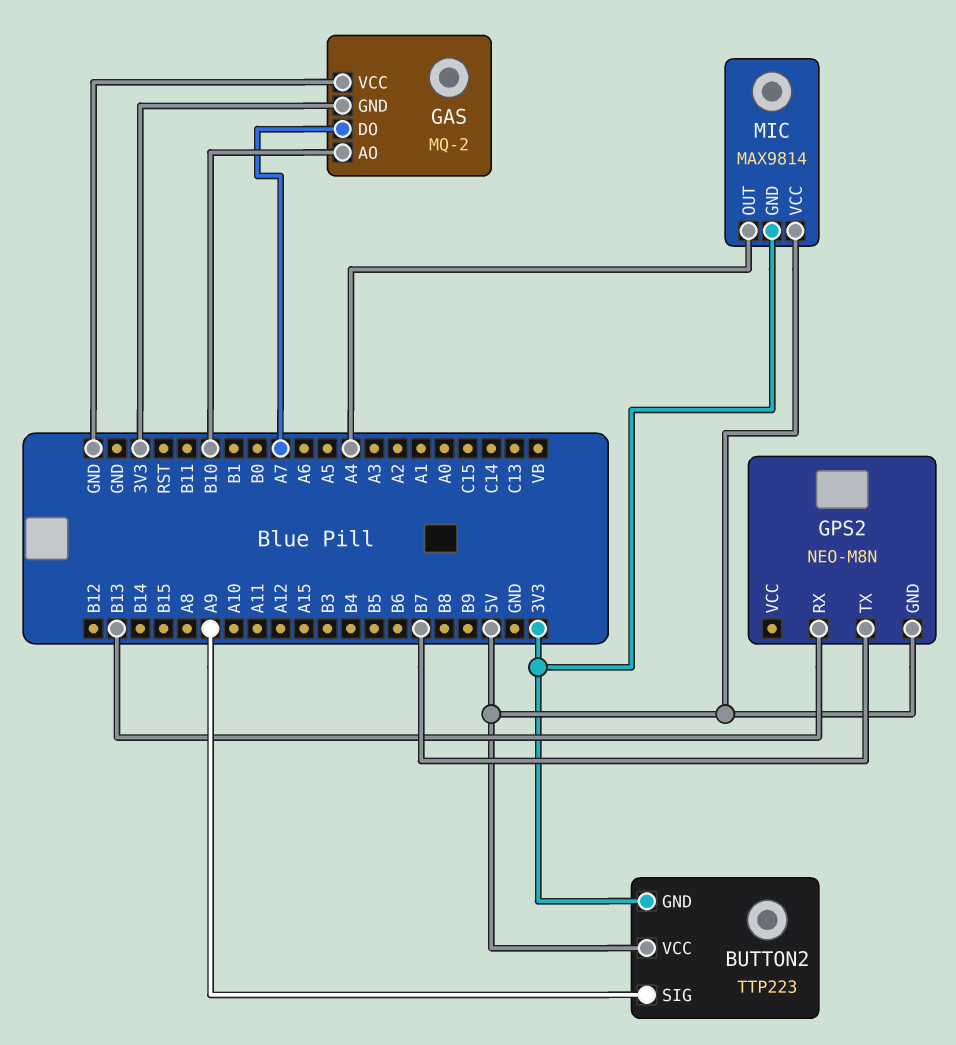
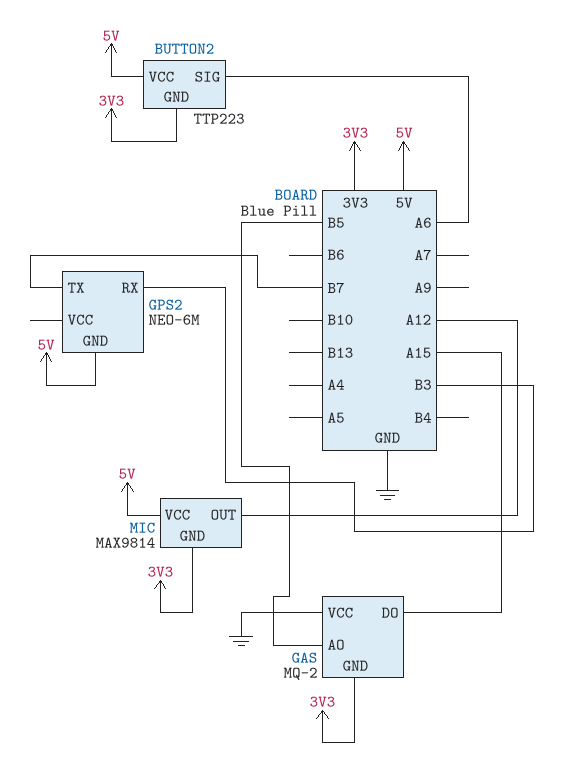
BUTTON2 pin SIG: A9 -> A6
GAS pin AO: B10 -> B5
GAS pin DO: A7 -> A15
GPS2: NEO-M8N -> NEO-6M
GPS2 pin RX: B13 -> B3
MIC pin OUT: A4 -> A12

